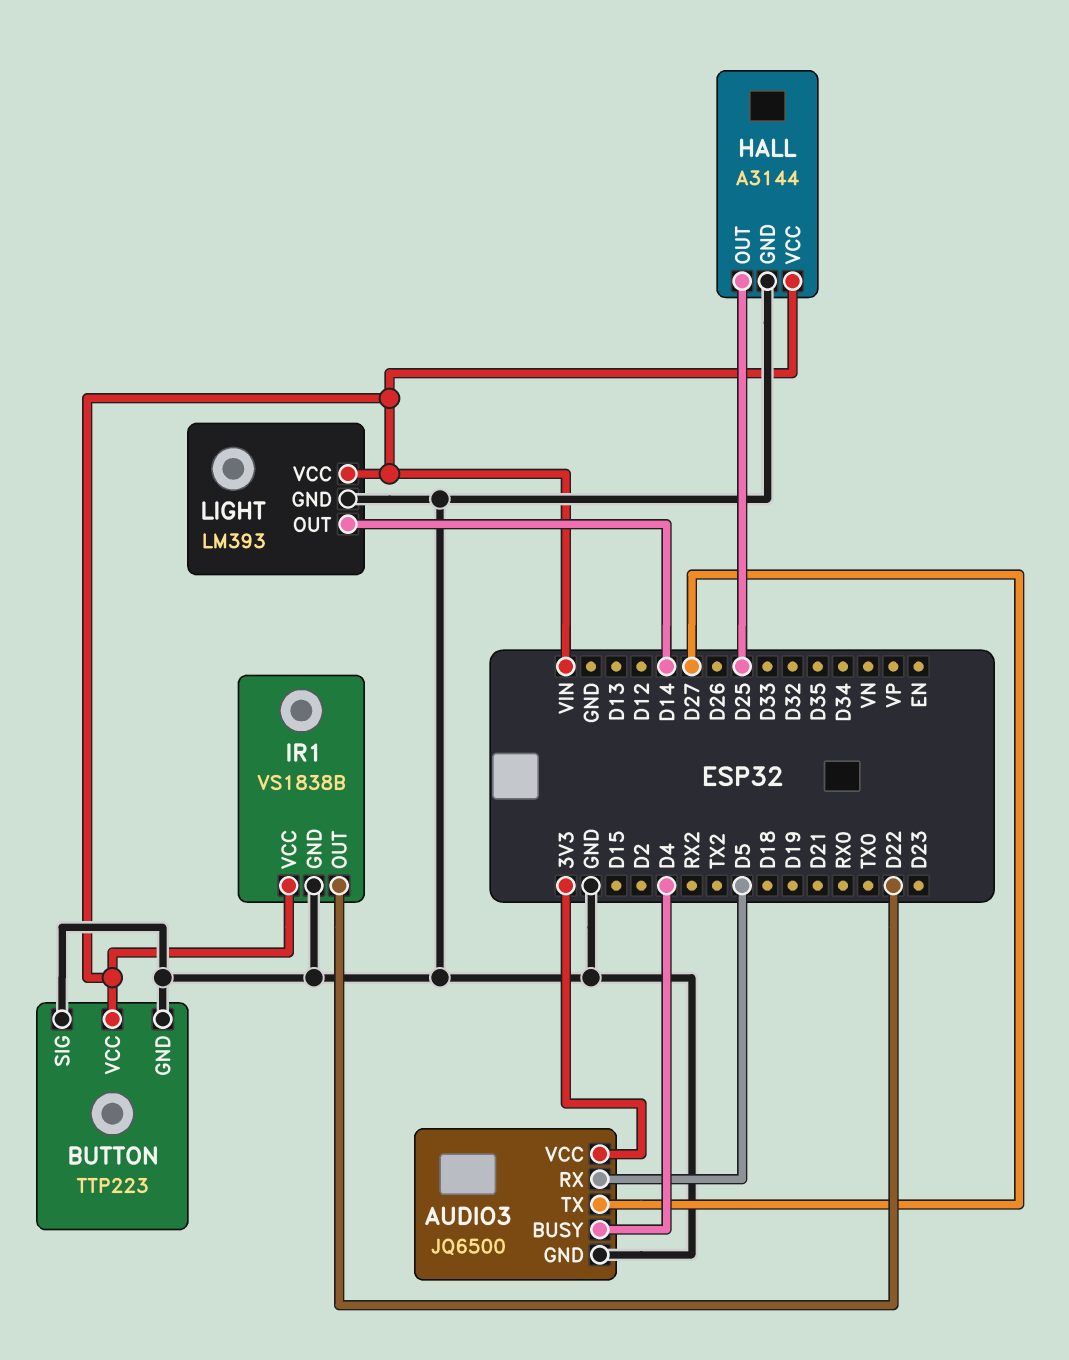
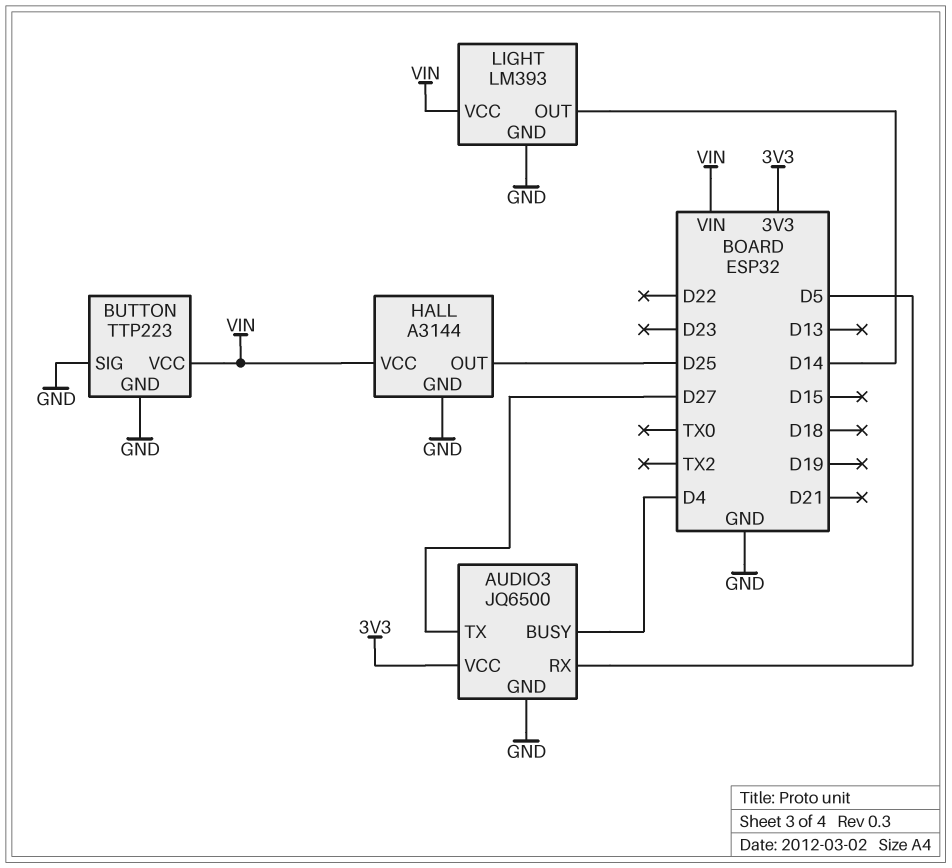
IR1: VS1838B -> none
IR1 pin GND: GND -> none
IR1 pin OUT: D22 -> none
IR1 pin VCC: VIN -> none

